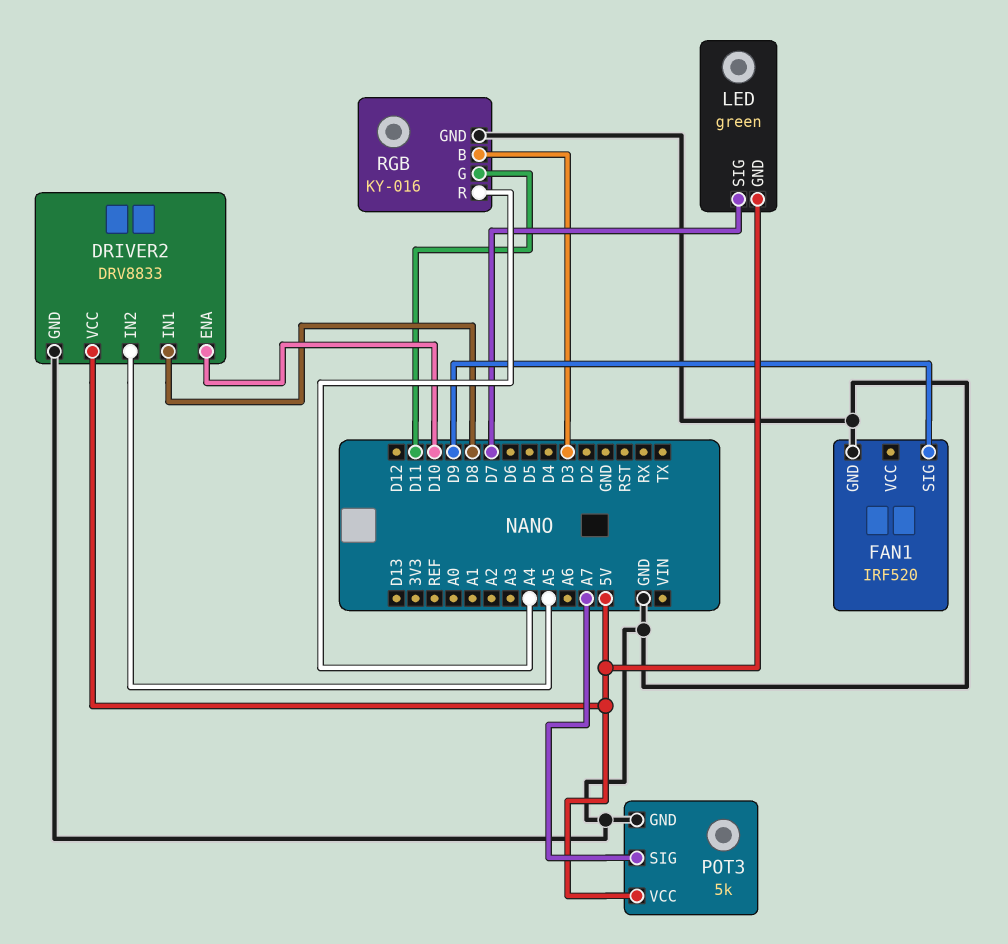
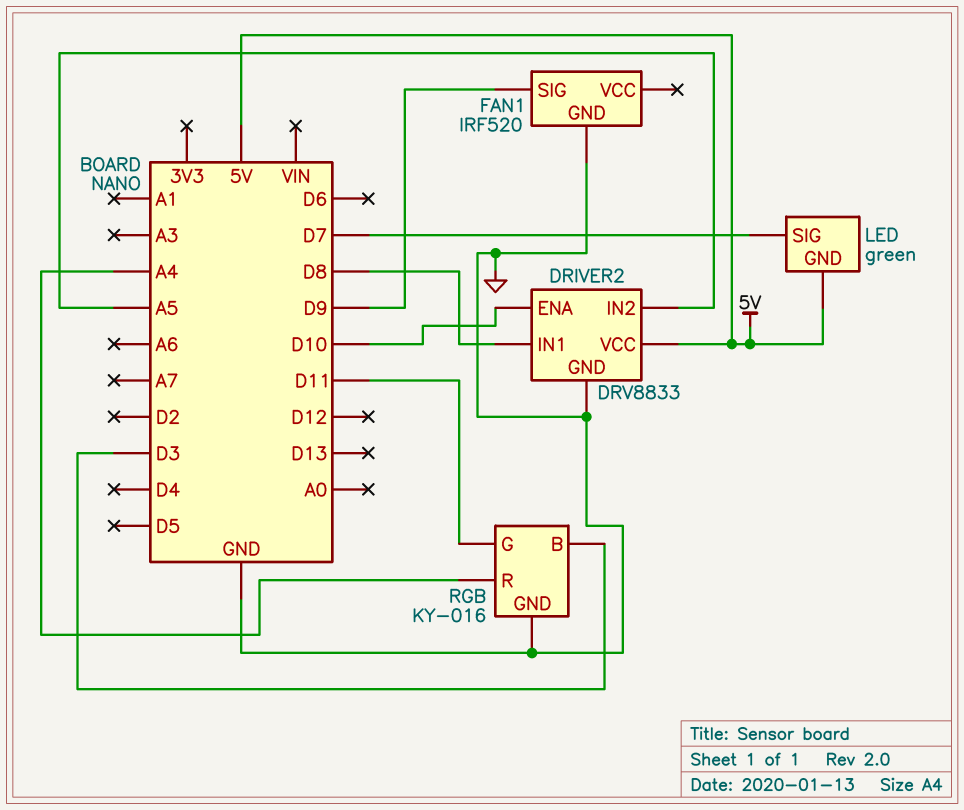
POT3: 5k -> none
POT3 pin GND: GND -> none
POT3 pin SIG: A7 -> none
POT3 pin VCC: 5V -> none

